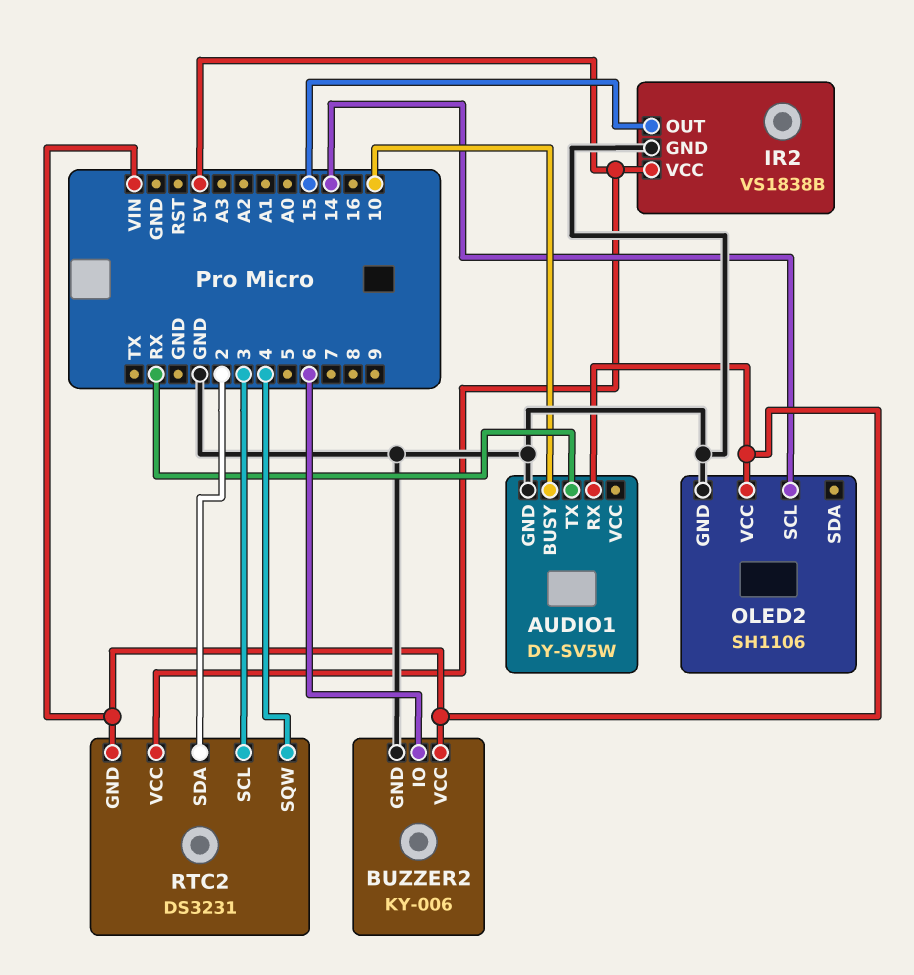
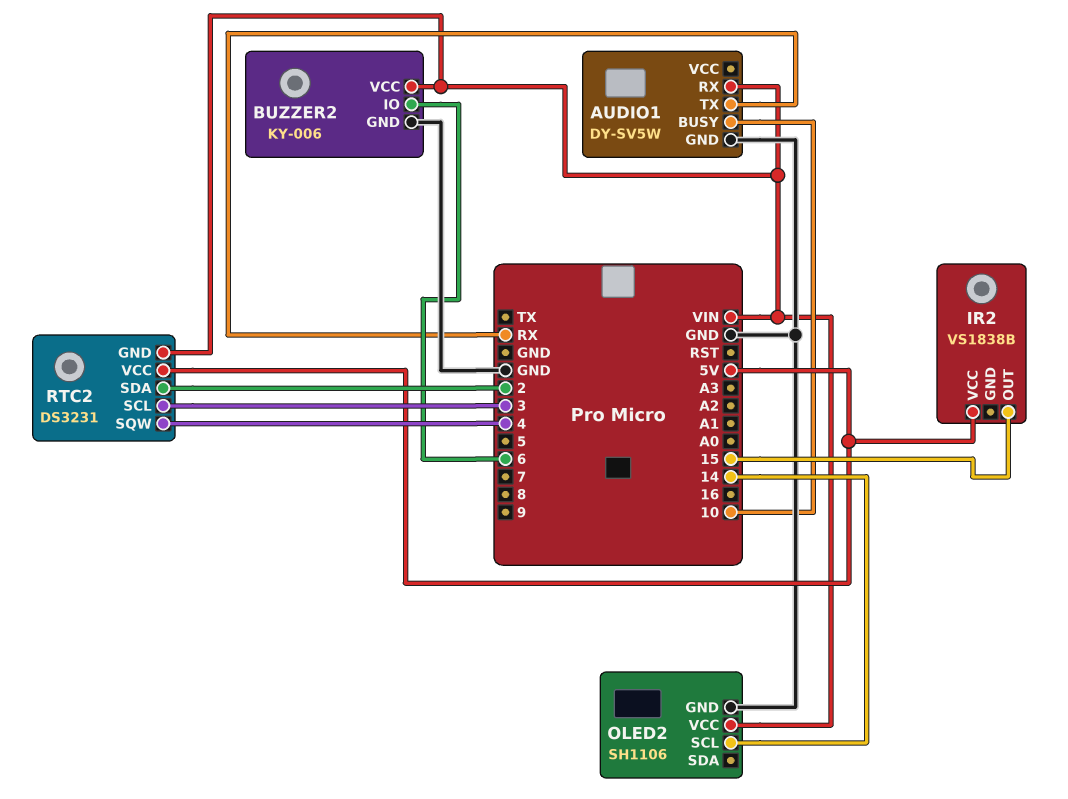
IR2 pin GND: GND -> none

